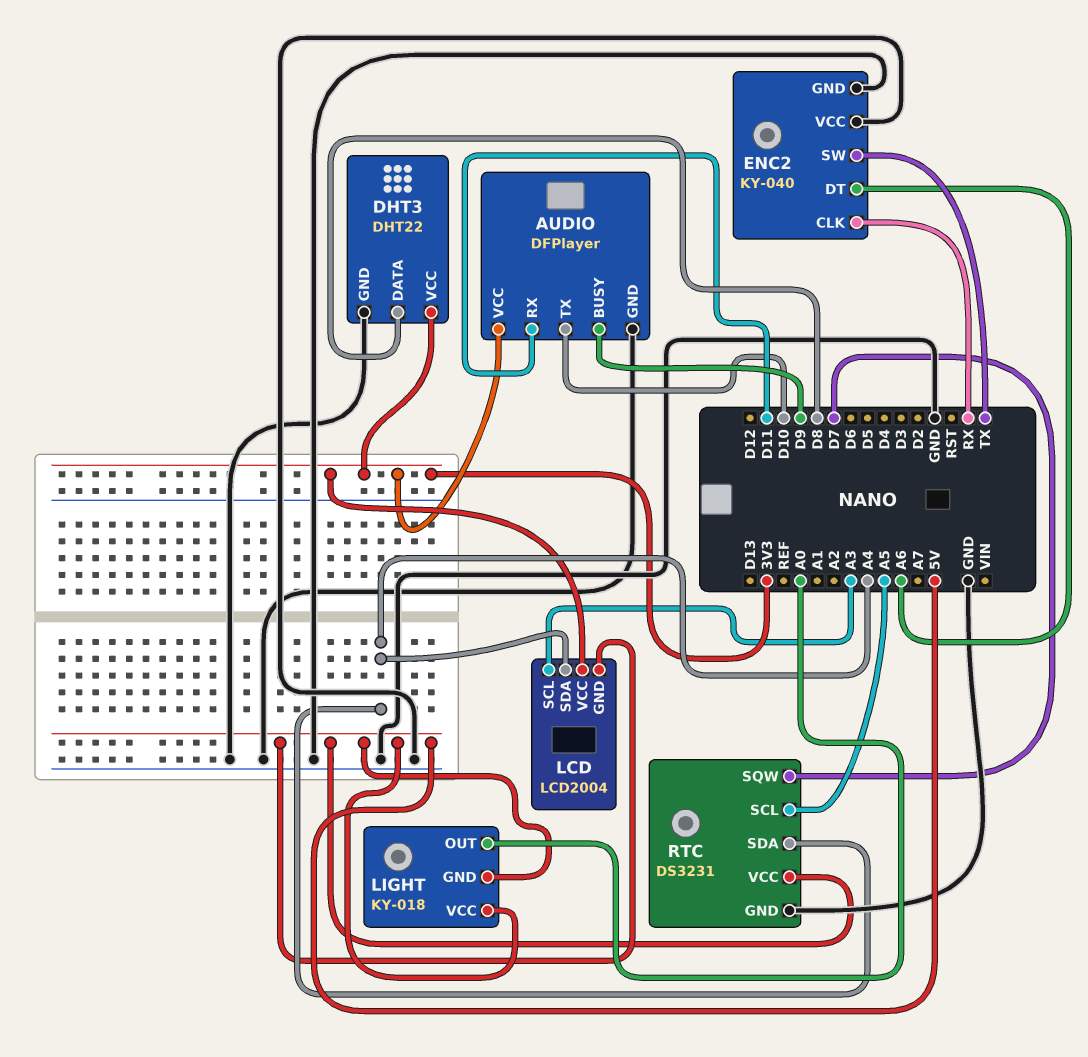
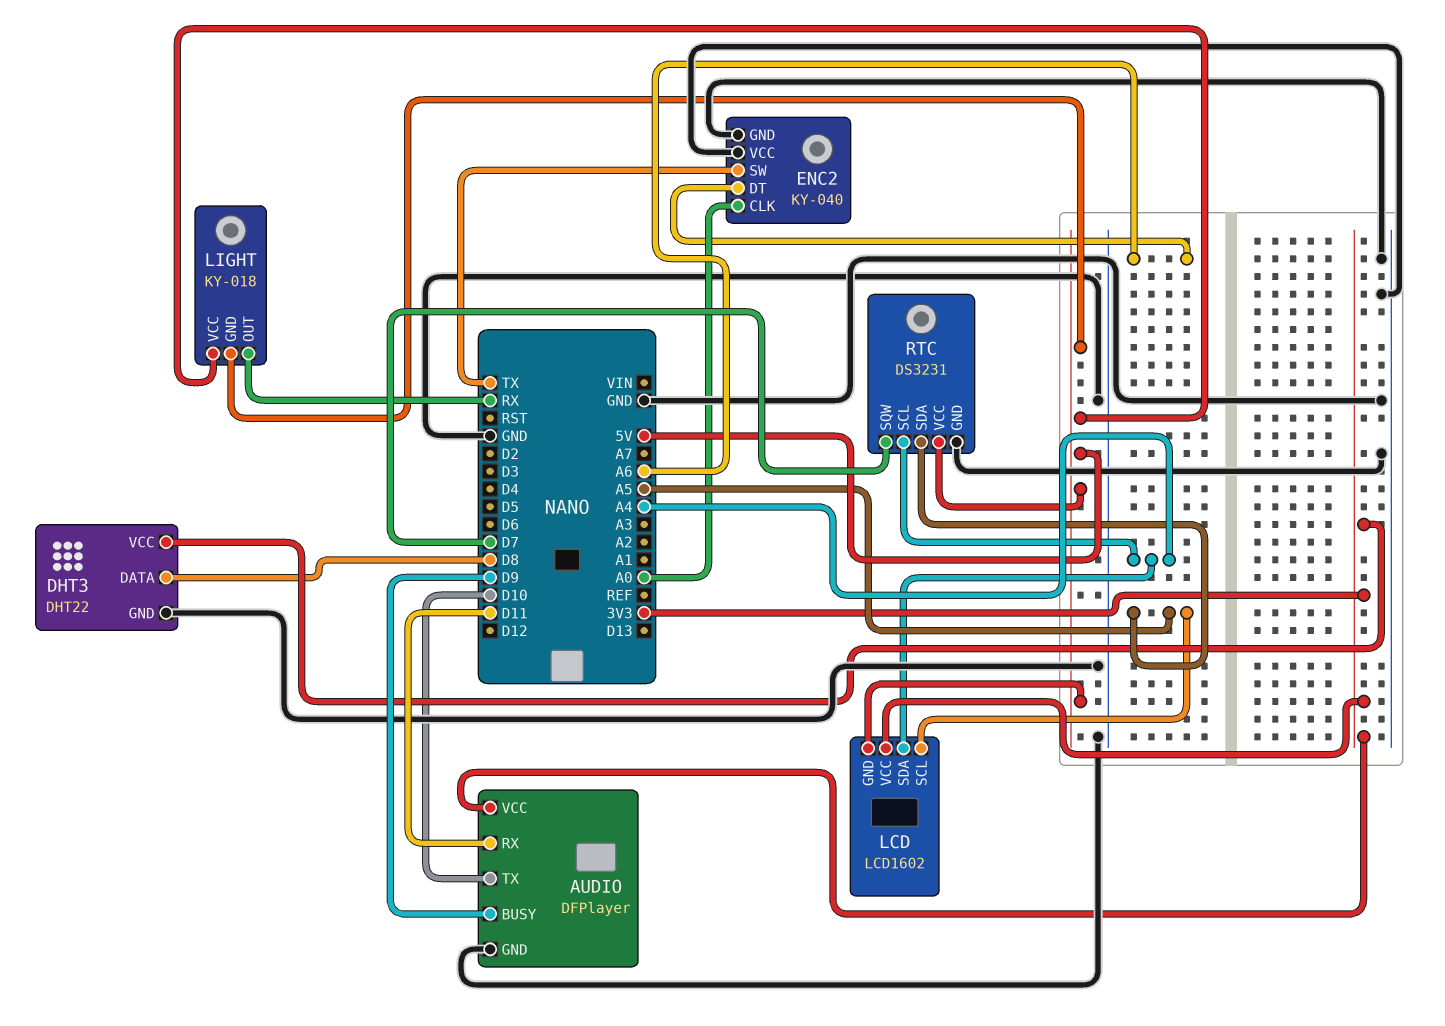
ENC2 pin CLK: RX -> A0
LCD: LCD2004 -> LCD1602
LCD pin SCL: A3 -> A5
LIGHT pin OUT: A0 -> RX
RTC pin SCL: A5 -> A4
RTC pin SDA: A4 -> A5

